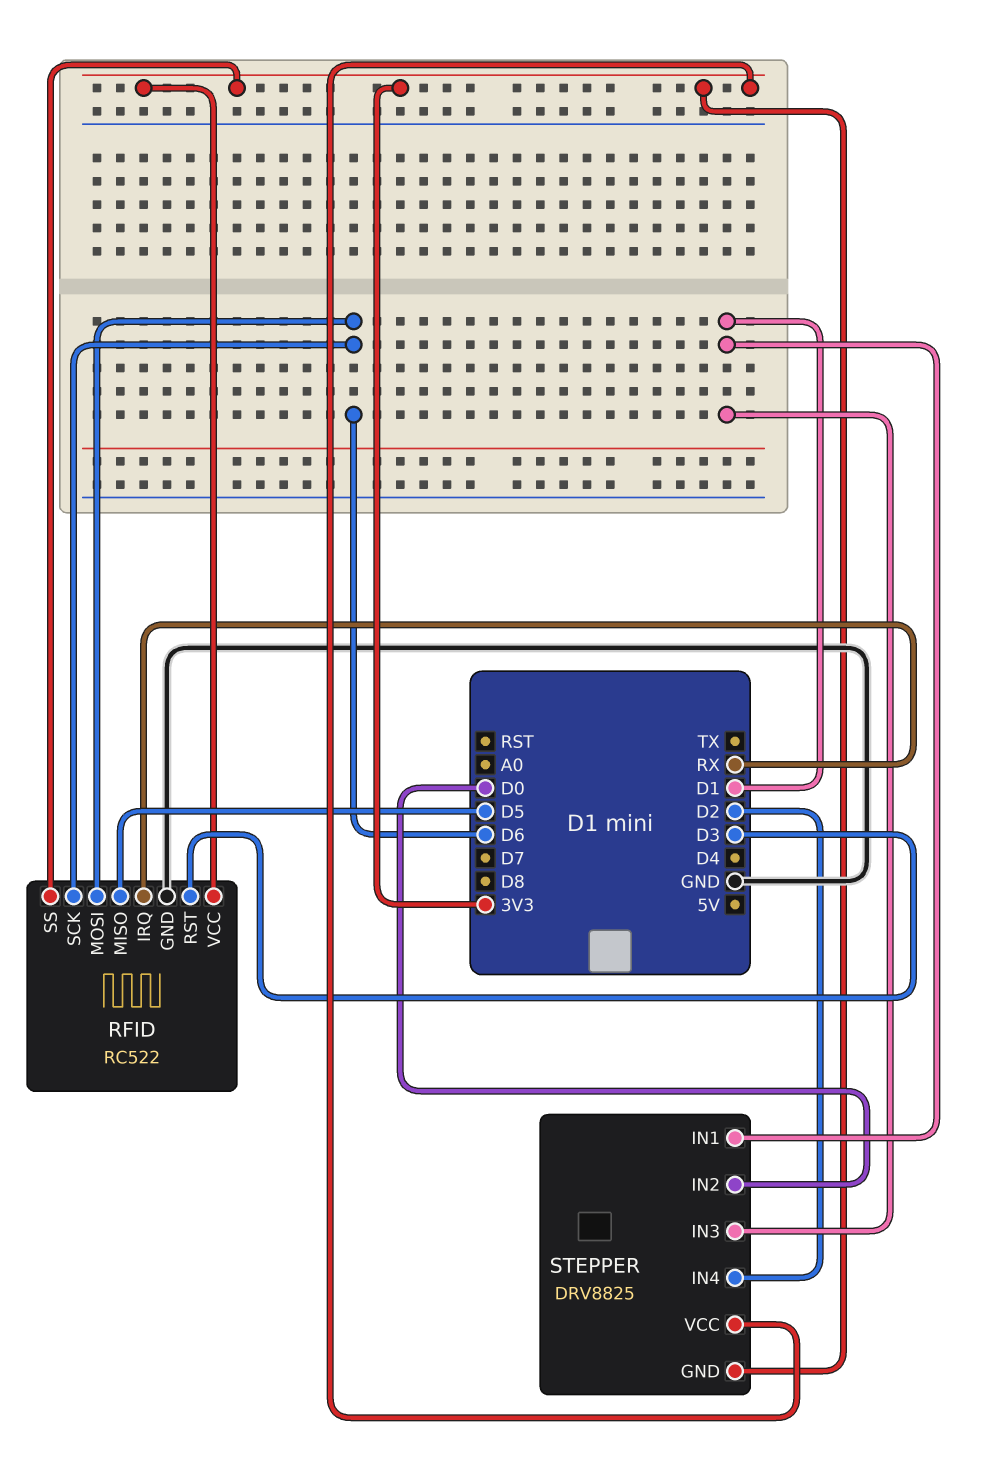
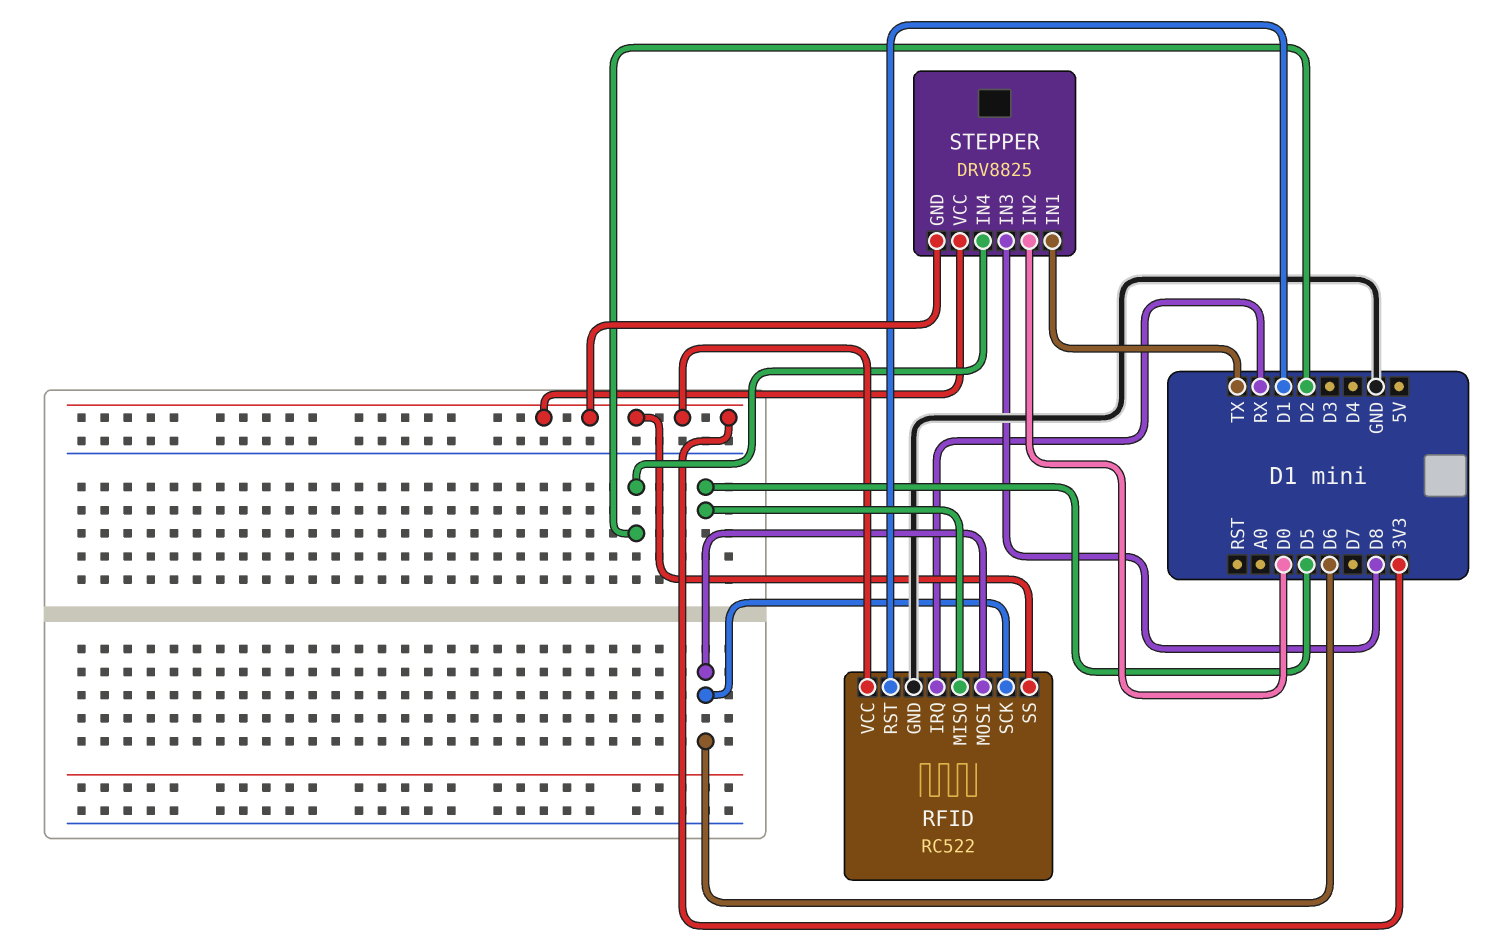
RFID pin RST: D3 -> D1
STEPPER pin IN1: D1 -> TX
STEPPER pin IN3: D1 -> D8

